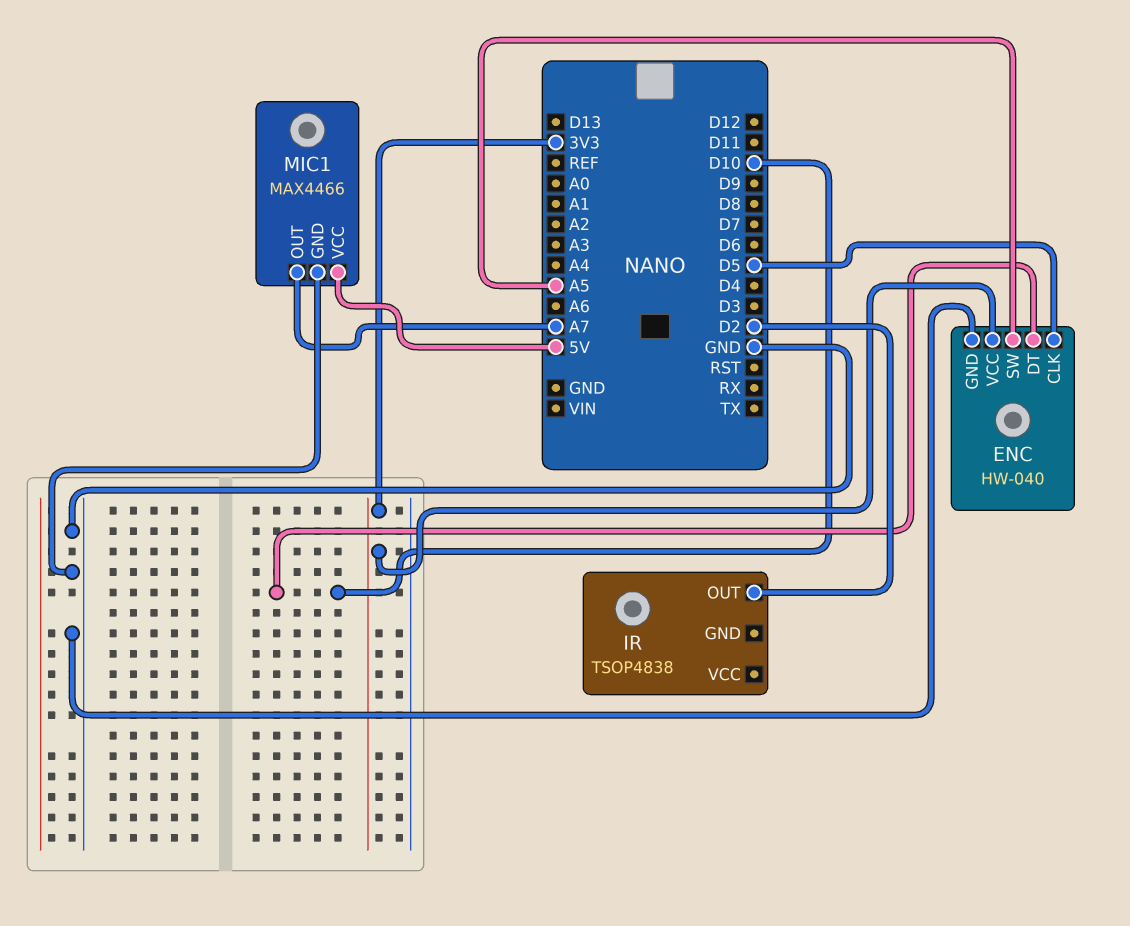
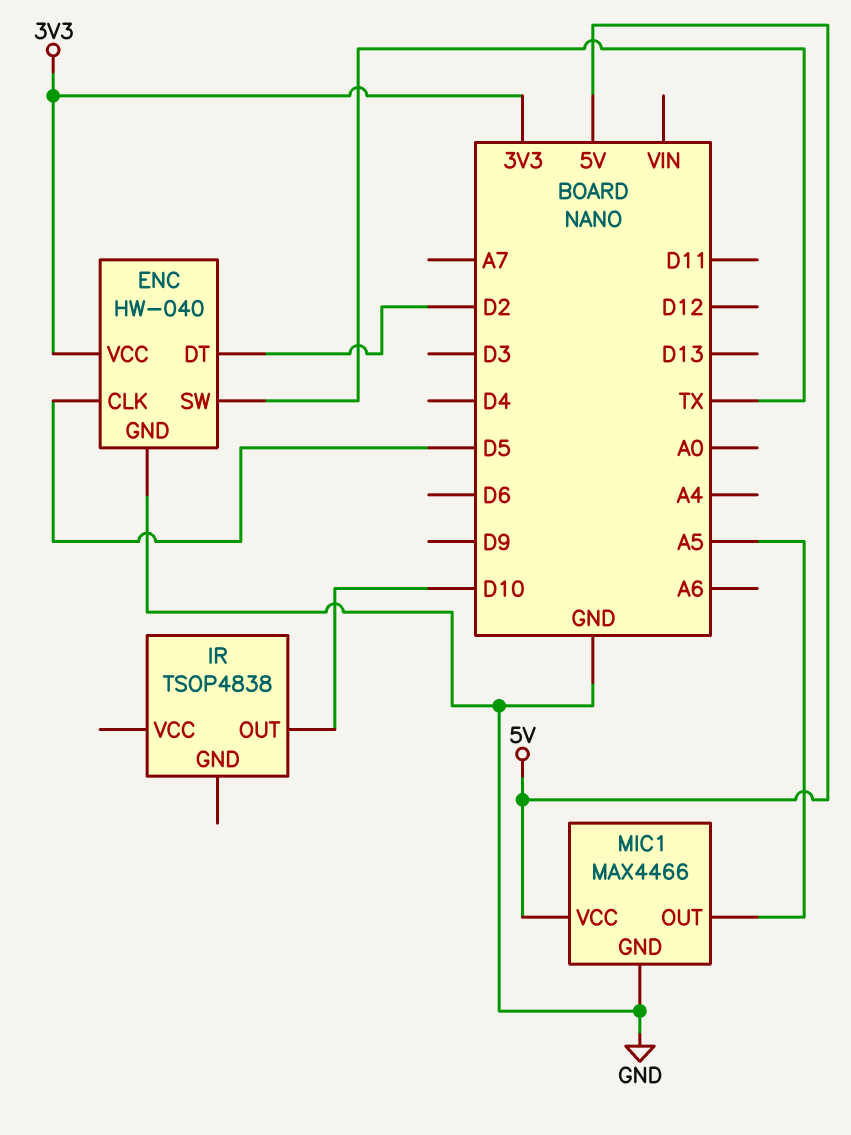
ENC pin DT: D10 -> D2
ENC pin SW: A5 -> TX
IR pin OUT: D2 -> D10
MIC1 pin OUT: A7 -> A5

